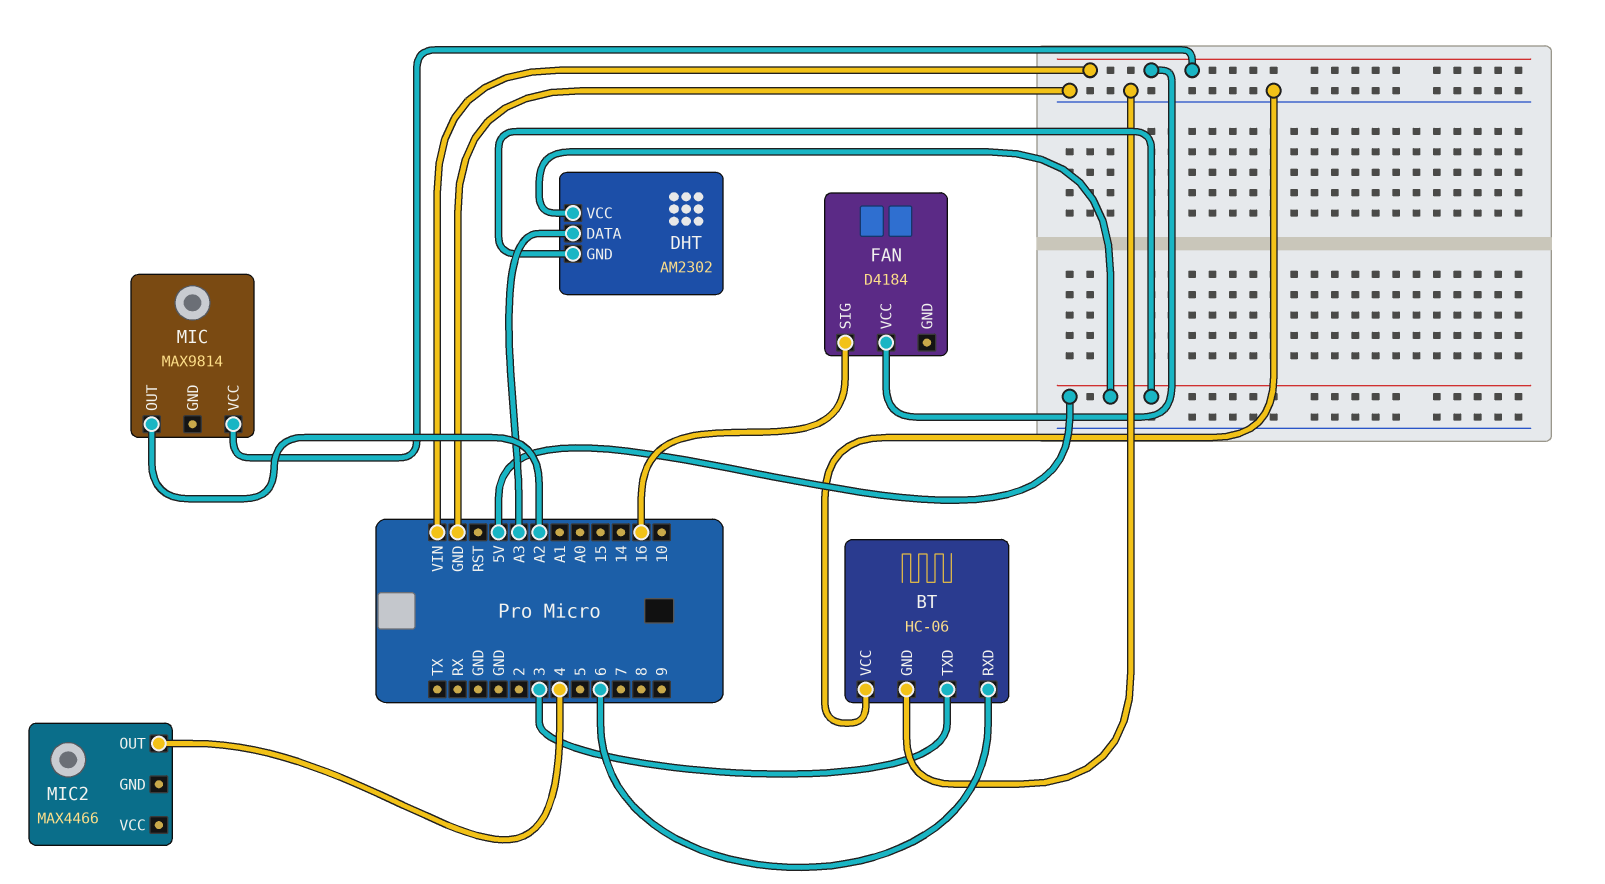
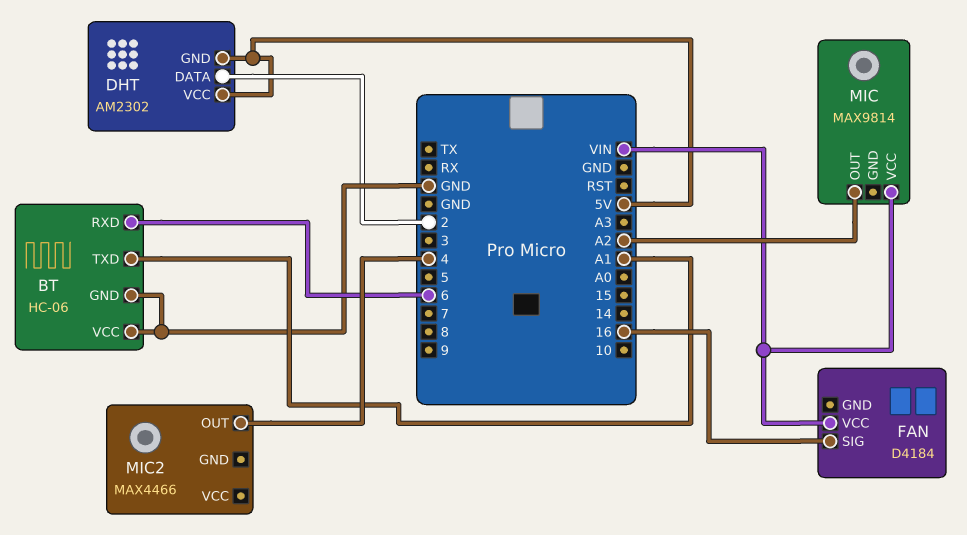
BT pin TXD: 3 -> A1
DHT pin DATA: A3 -> 2

